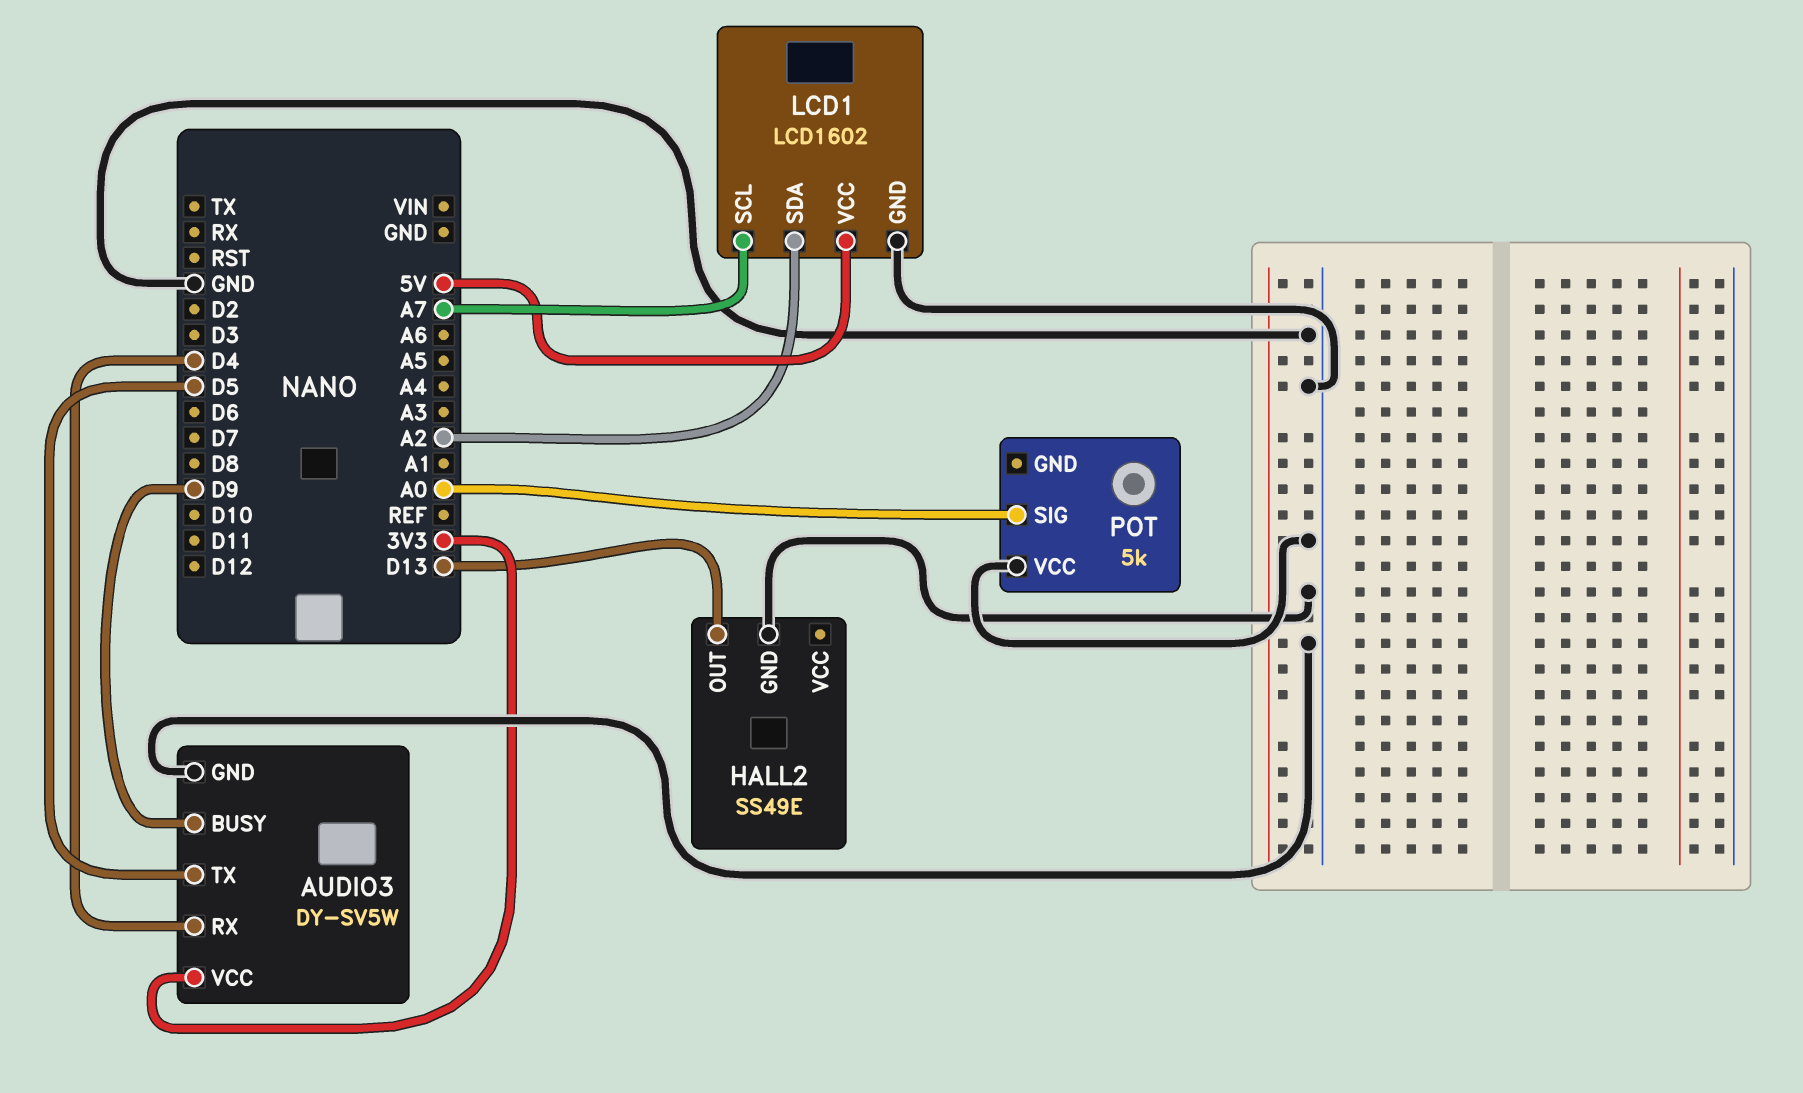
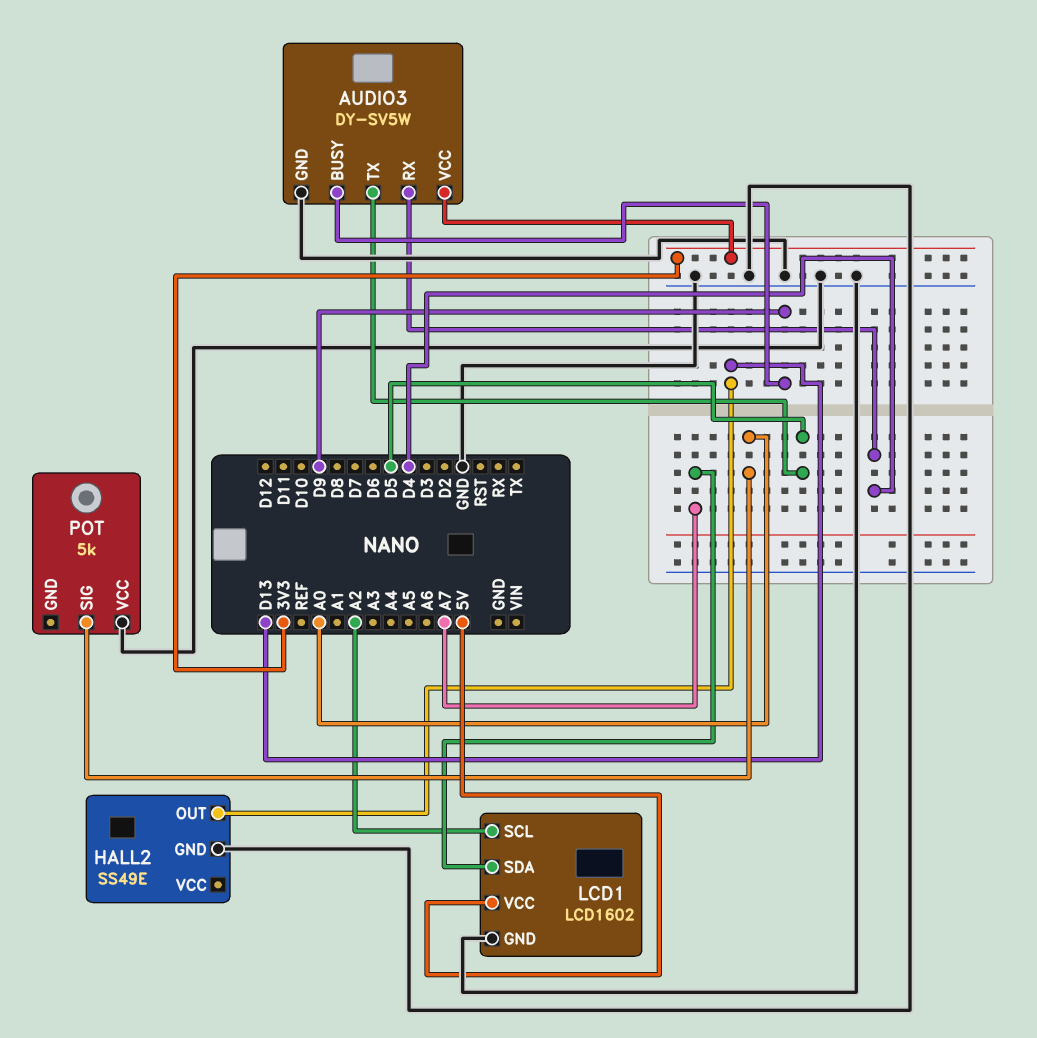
LCD1 pin SCL: A7 -> A2
LCD1 pin SDA: A2 -> A7

